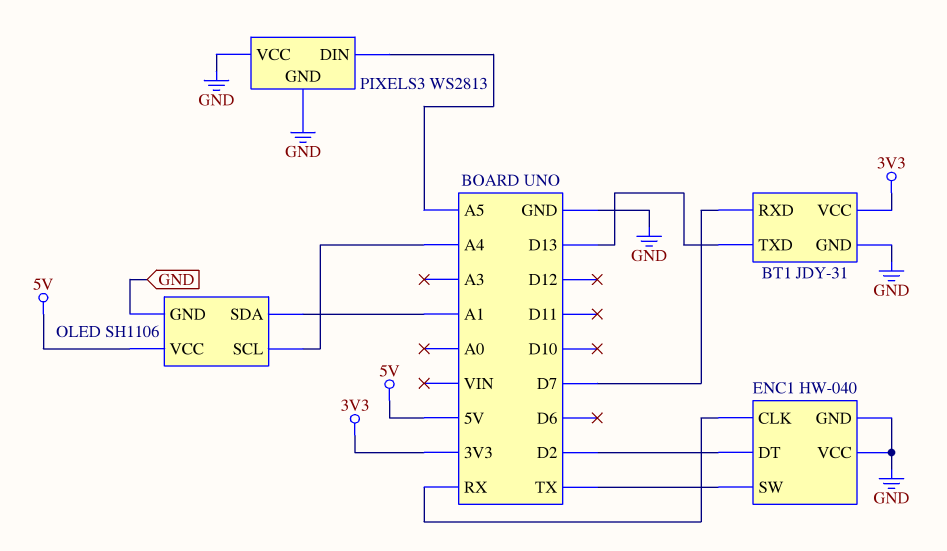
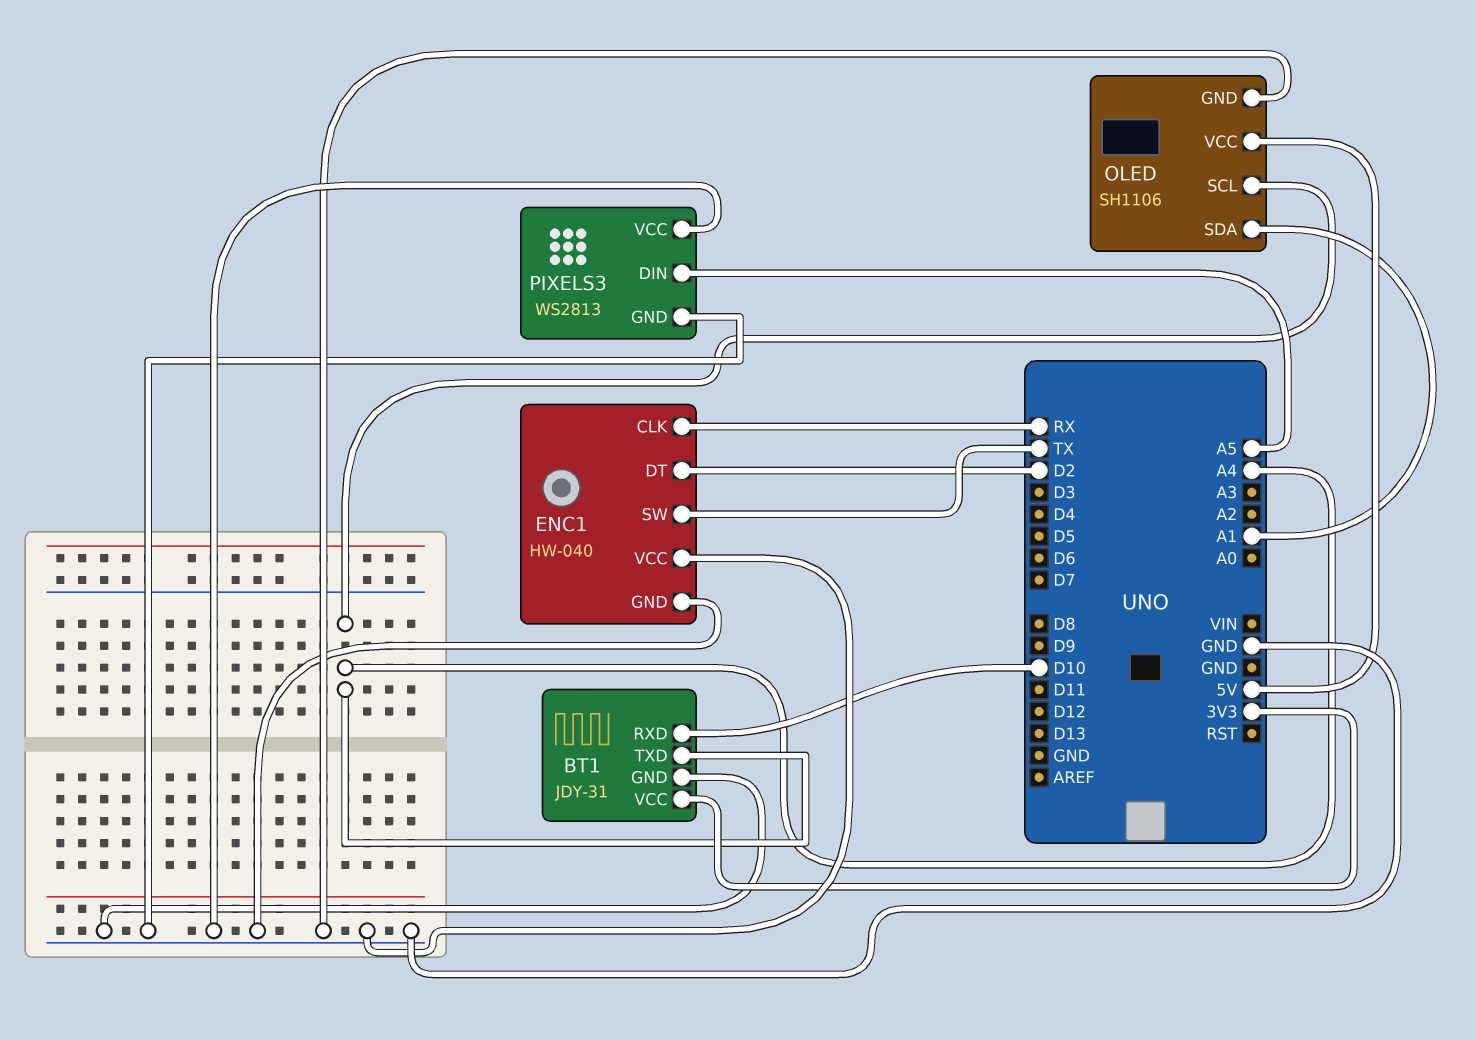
BT1 pin RXD: D7 -> D10
BT1 pin TXD: D13 -> A4

